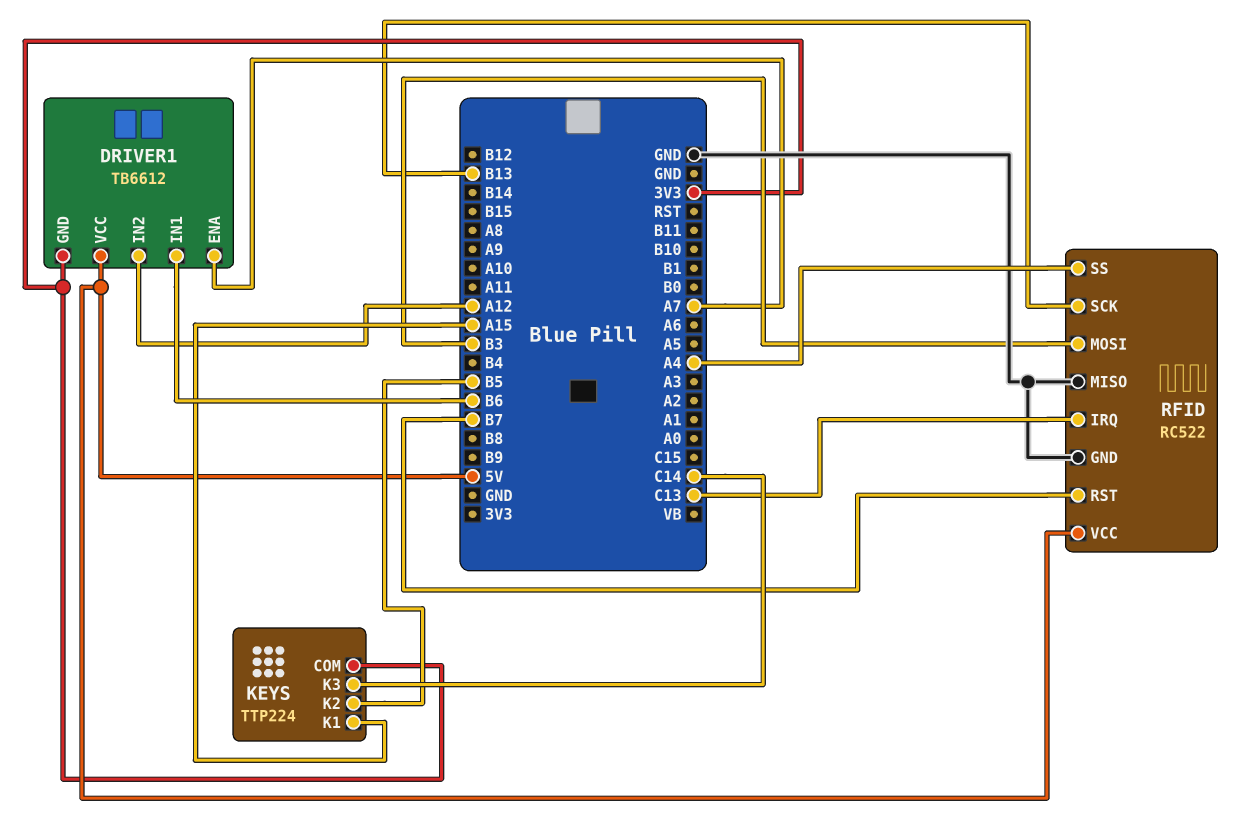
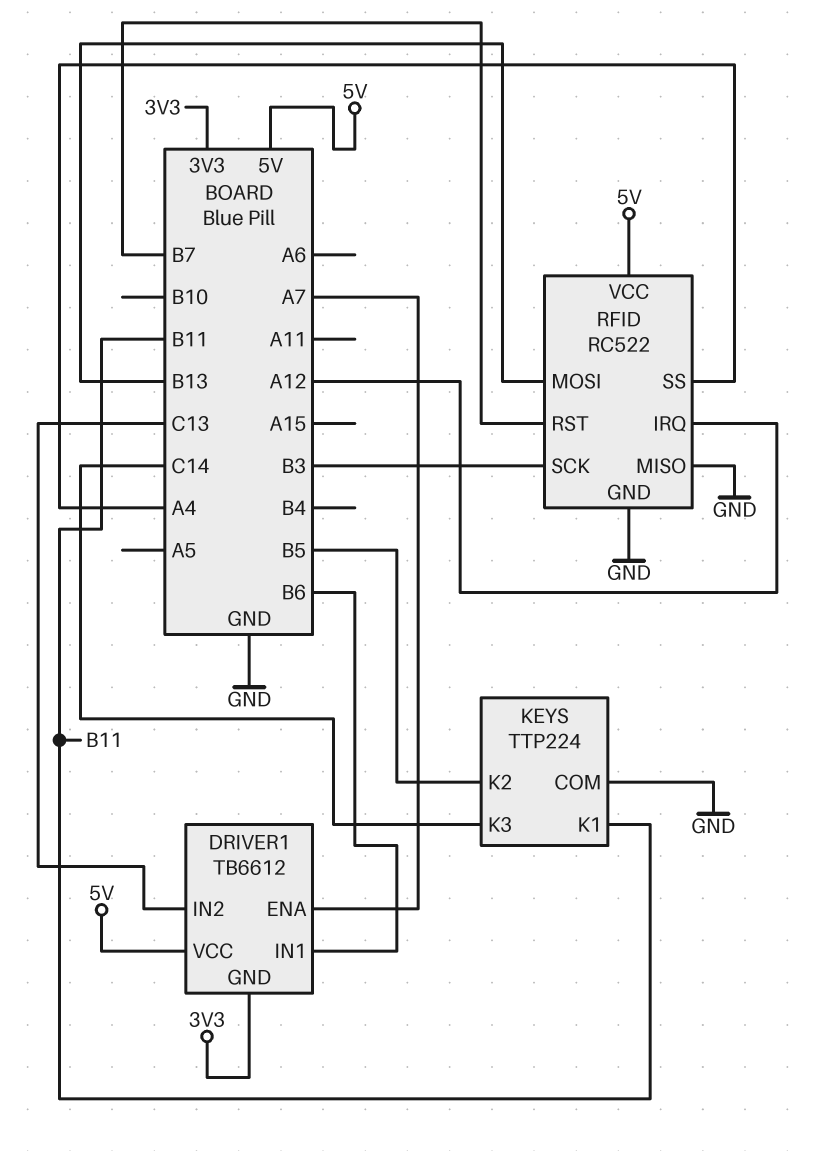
DRIVER1 pin IN2: A12 -> C13
KEYS pin COM: 3V3 -> GND
KEYS pin K1: A15 -> B11
RFID pin IRQ: C13 -> A12
RFID pin MOSI: B3 -> B13
RFID pin SCK: B13 -> B3

